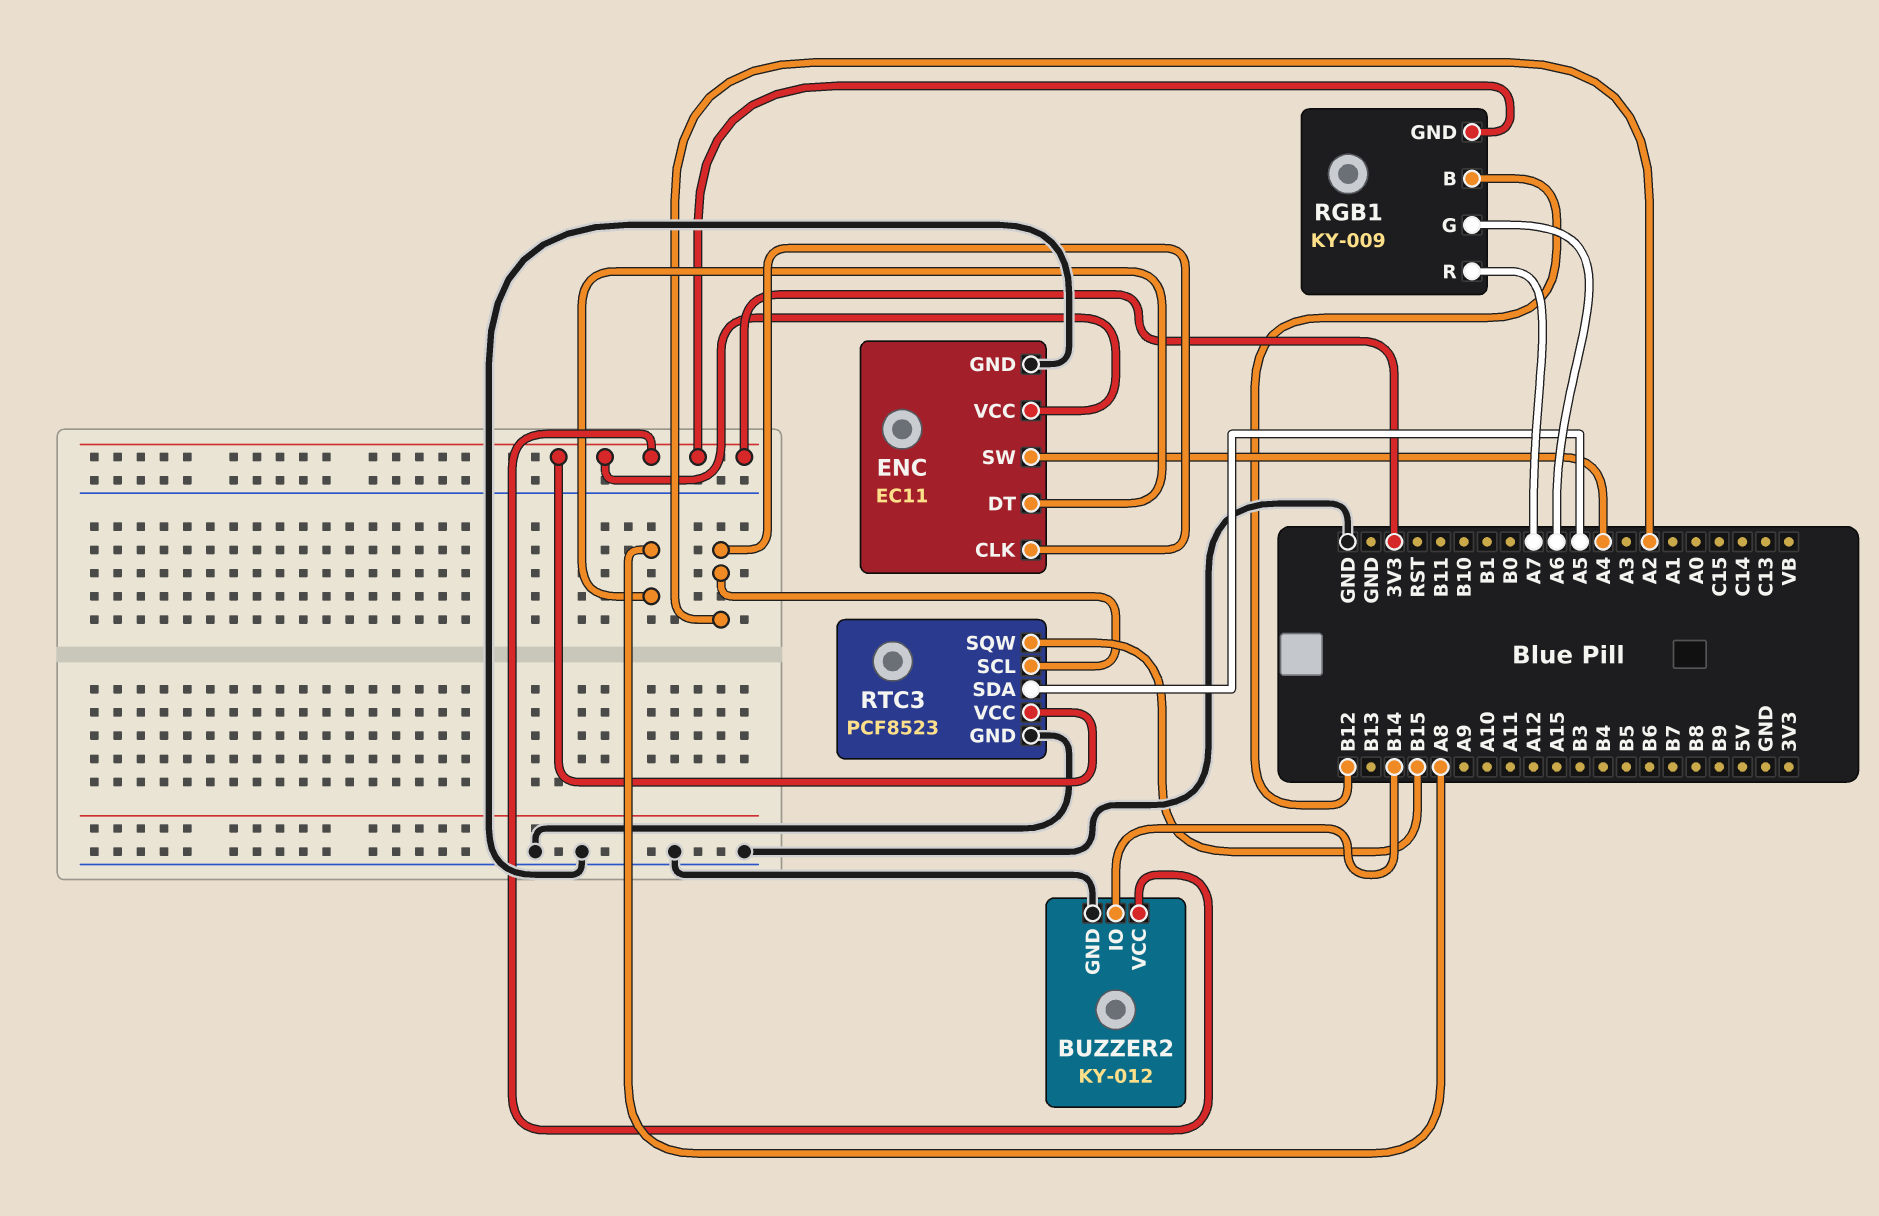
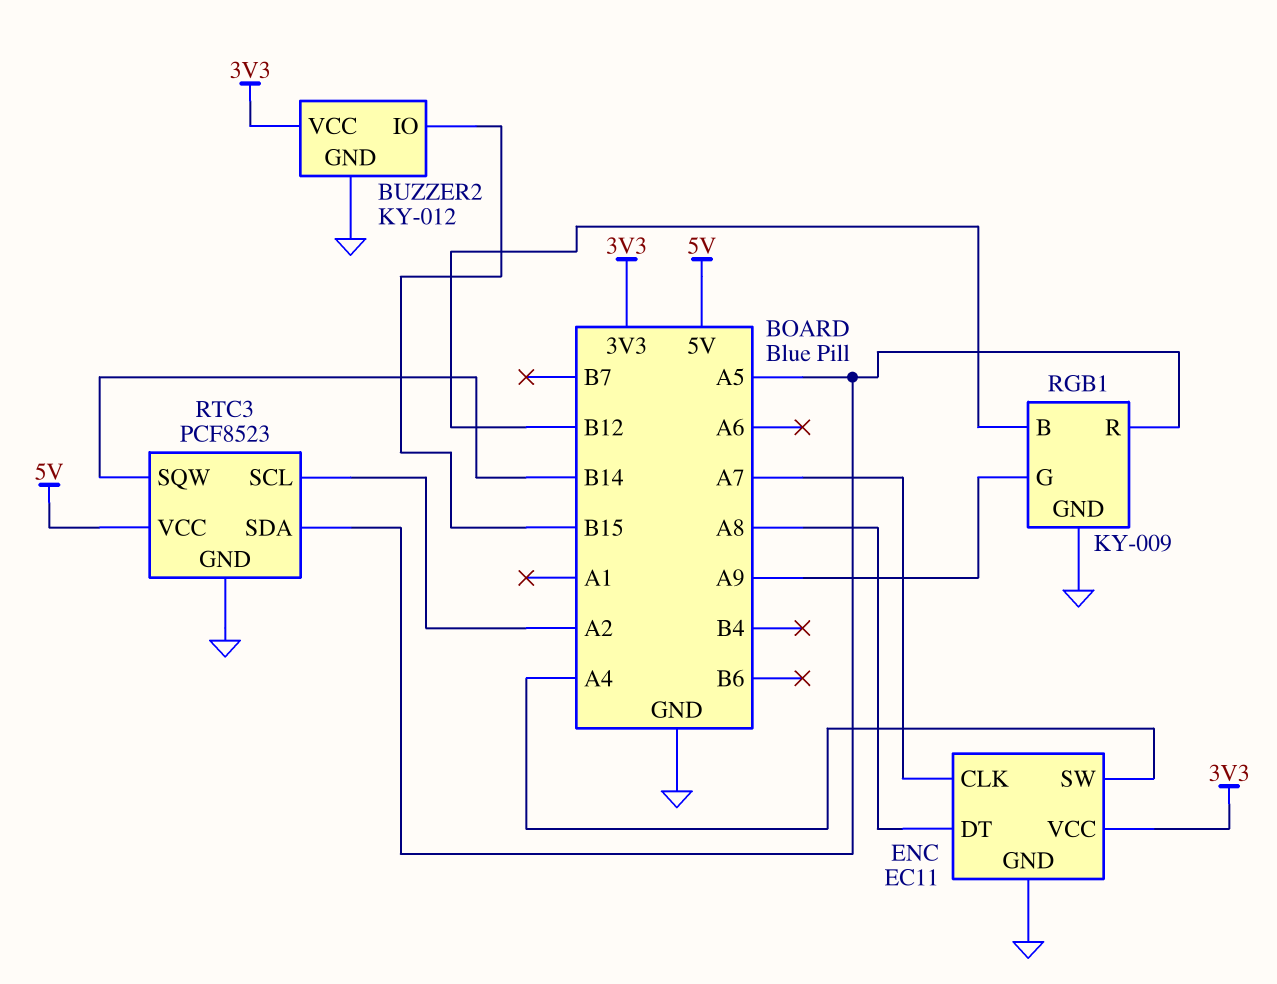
BUZZER2 pin IO: B14 -> B15
ENC pin CLK: A2 -> A7
RGB1 pin G: A6 -> A9
RGB1 pin GND: 3V3 -> GND
RGB1 pin R: A7 -> A5
RTC3 pin SQW: B15 -> B14
RTC3 pin VCC: 3V3 -> 5V

